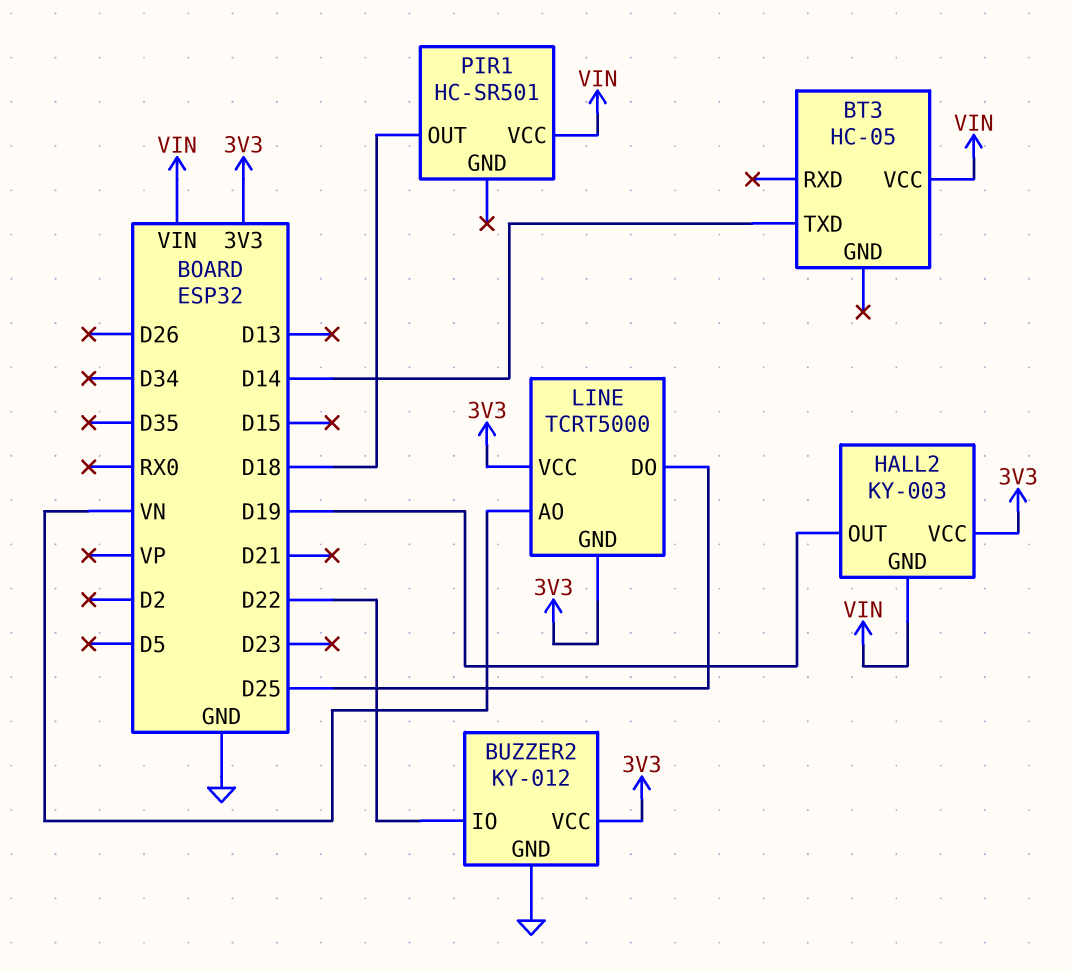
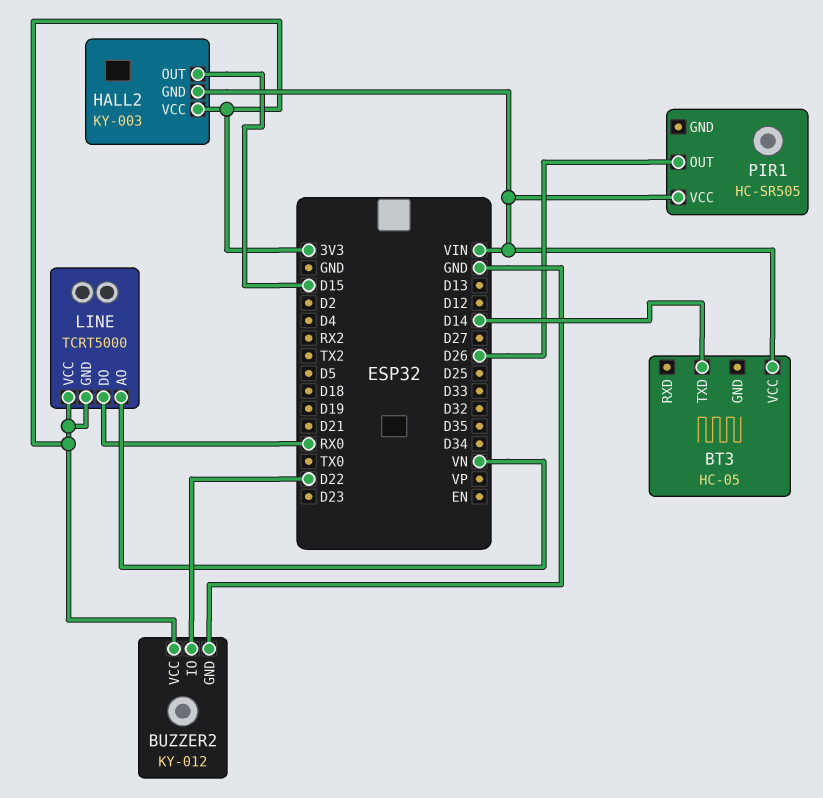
HALL2 pin OUT: D19 -> D15
LINE pin DO: D25 -> RX0
PIR1: HC-SR501 -> HC-SR505
PIR1 pin OUT: D18 -> D26

